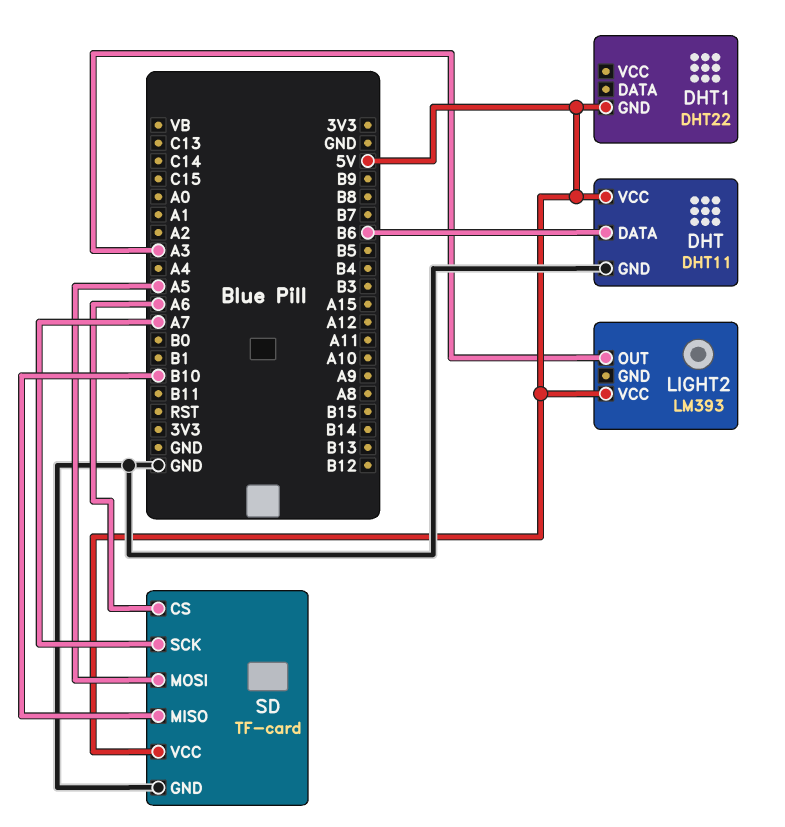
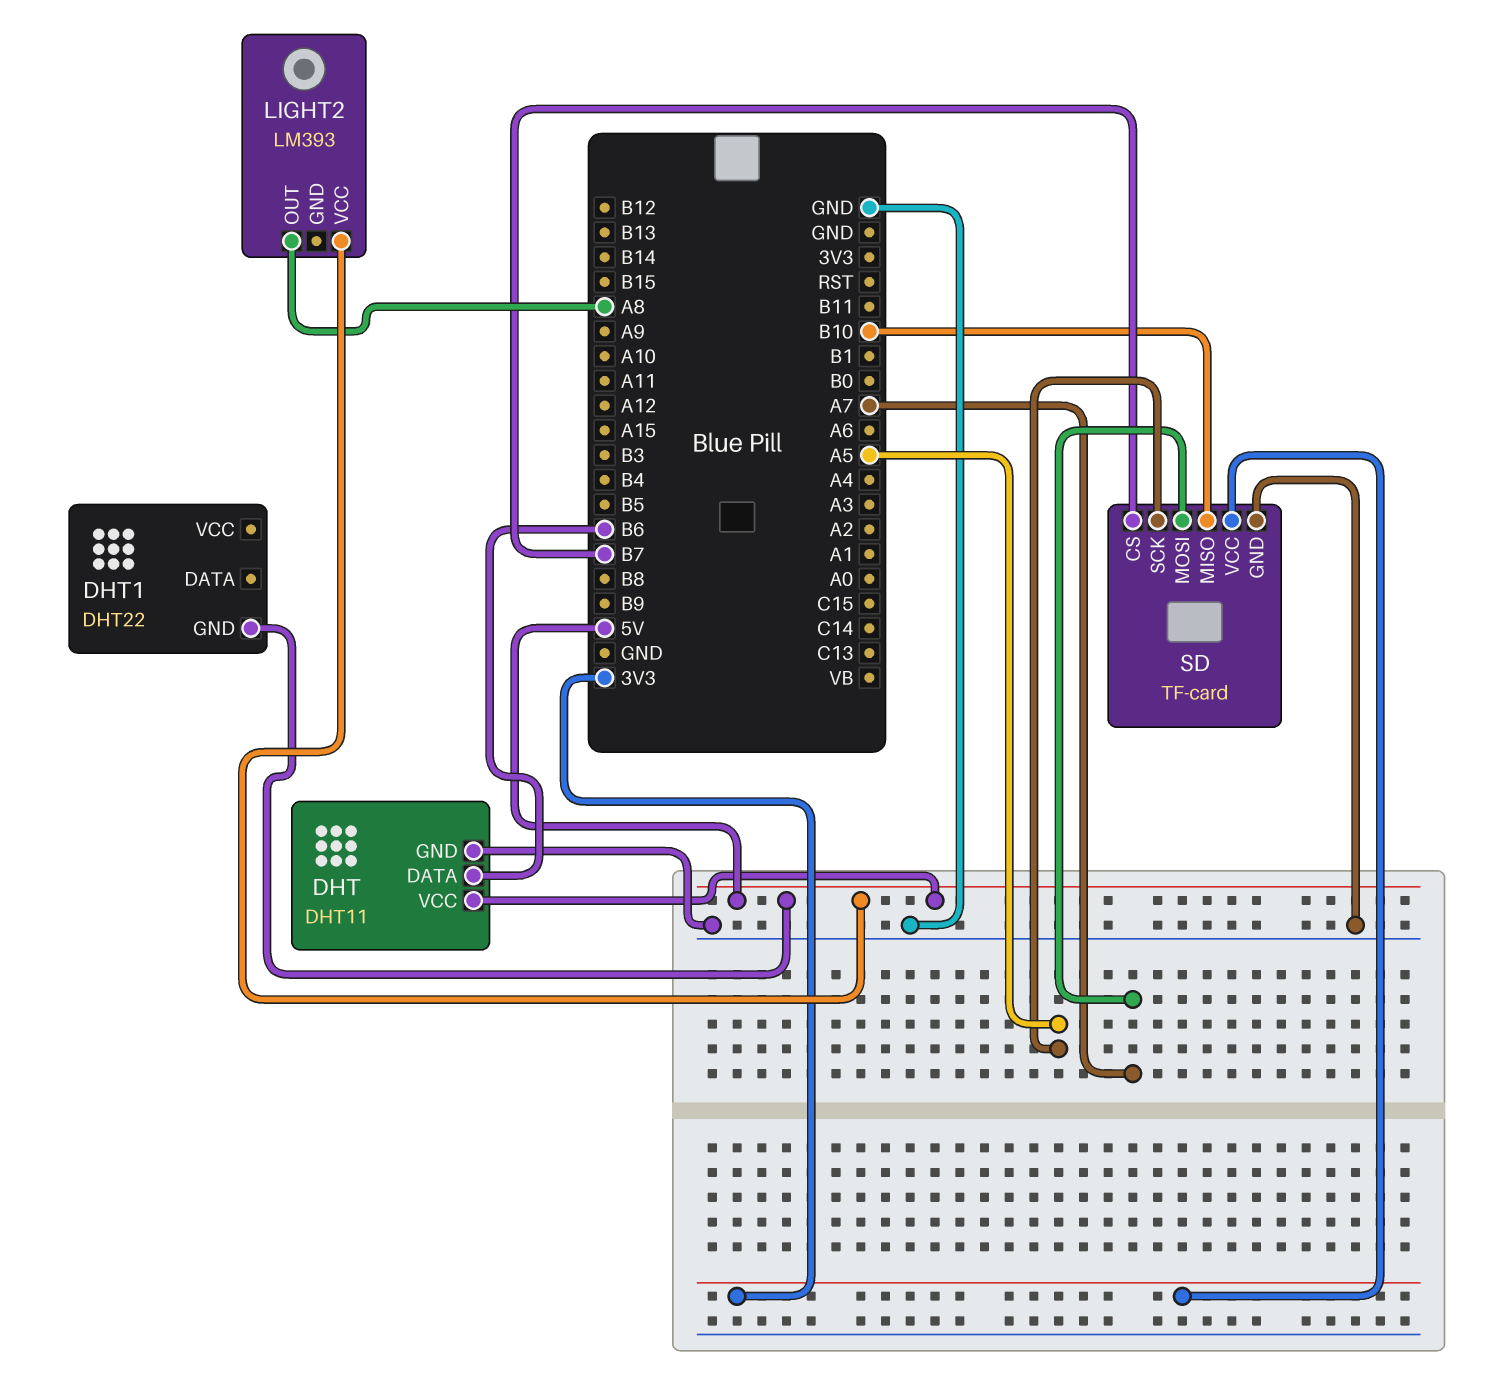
LIGHT2 pin OUT: A3 -> A8
SD pin CS: A6 -> B7
SD pin MOSI: A5 -> A7
SD pin SCK: A7 -> A5
SD pin VCC: 5V -> 3V3

